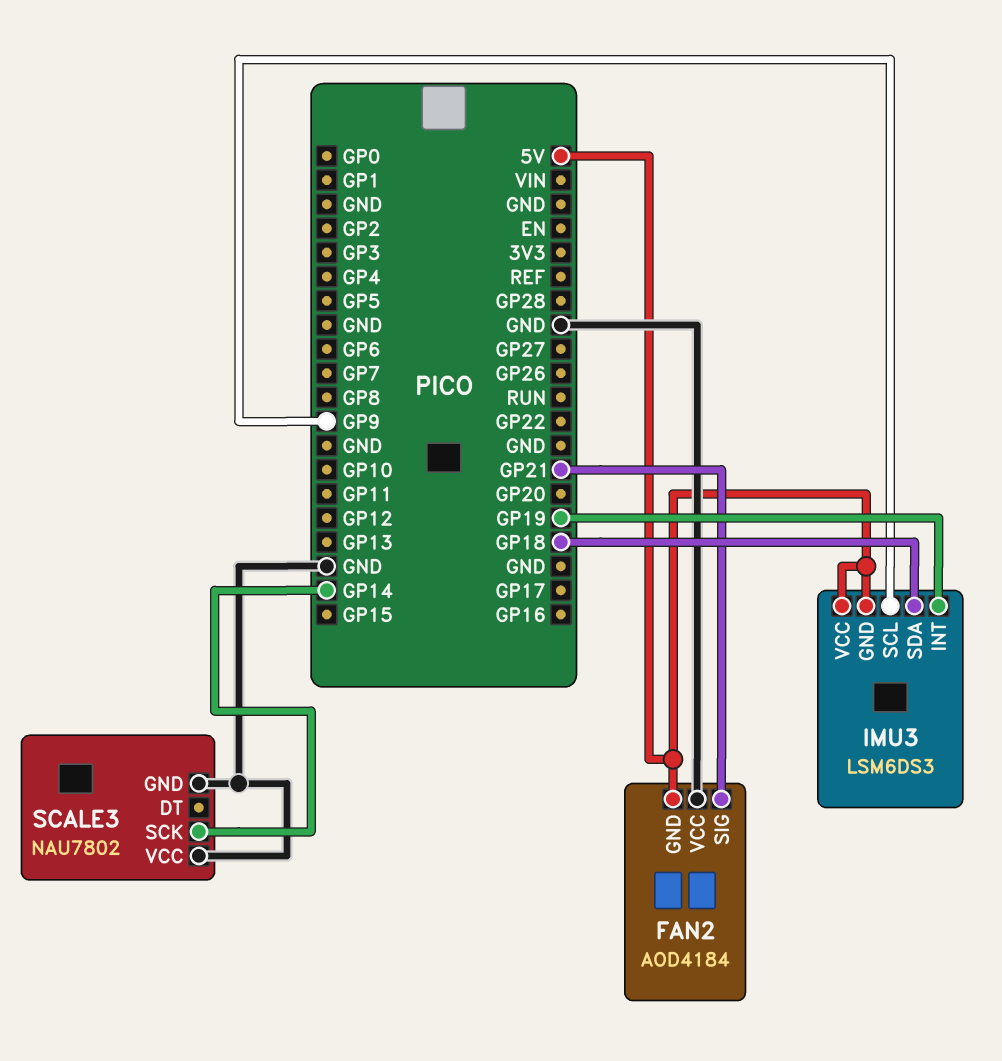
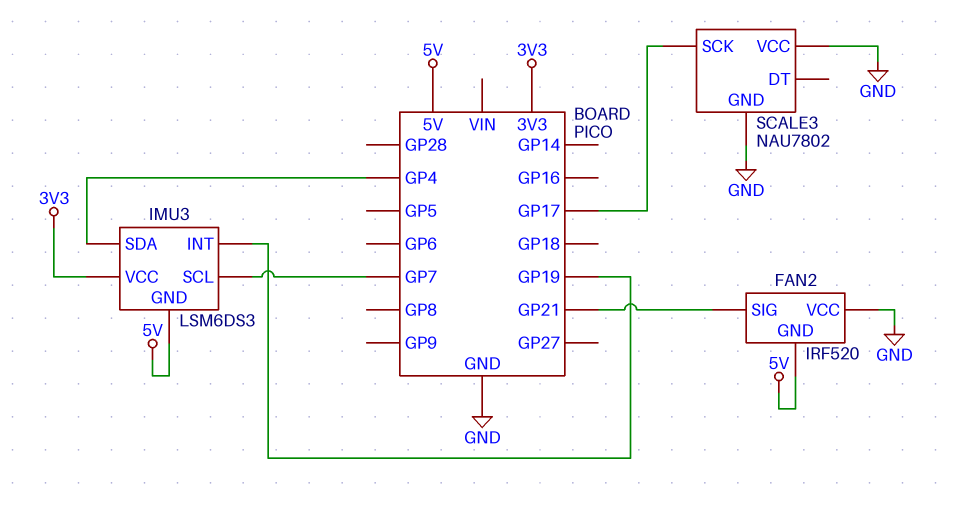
FAN2: AOD4184 -> IRF520
IMU3 pin SCL: GP9 -> GP7
IMU3 pin SDA: GP18 -> GP4
IMU3 pin VCC: 5V -> 3V3
SCALE3 pin SCK: GP14 -> GP17

